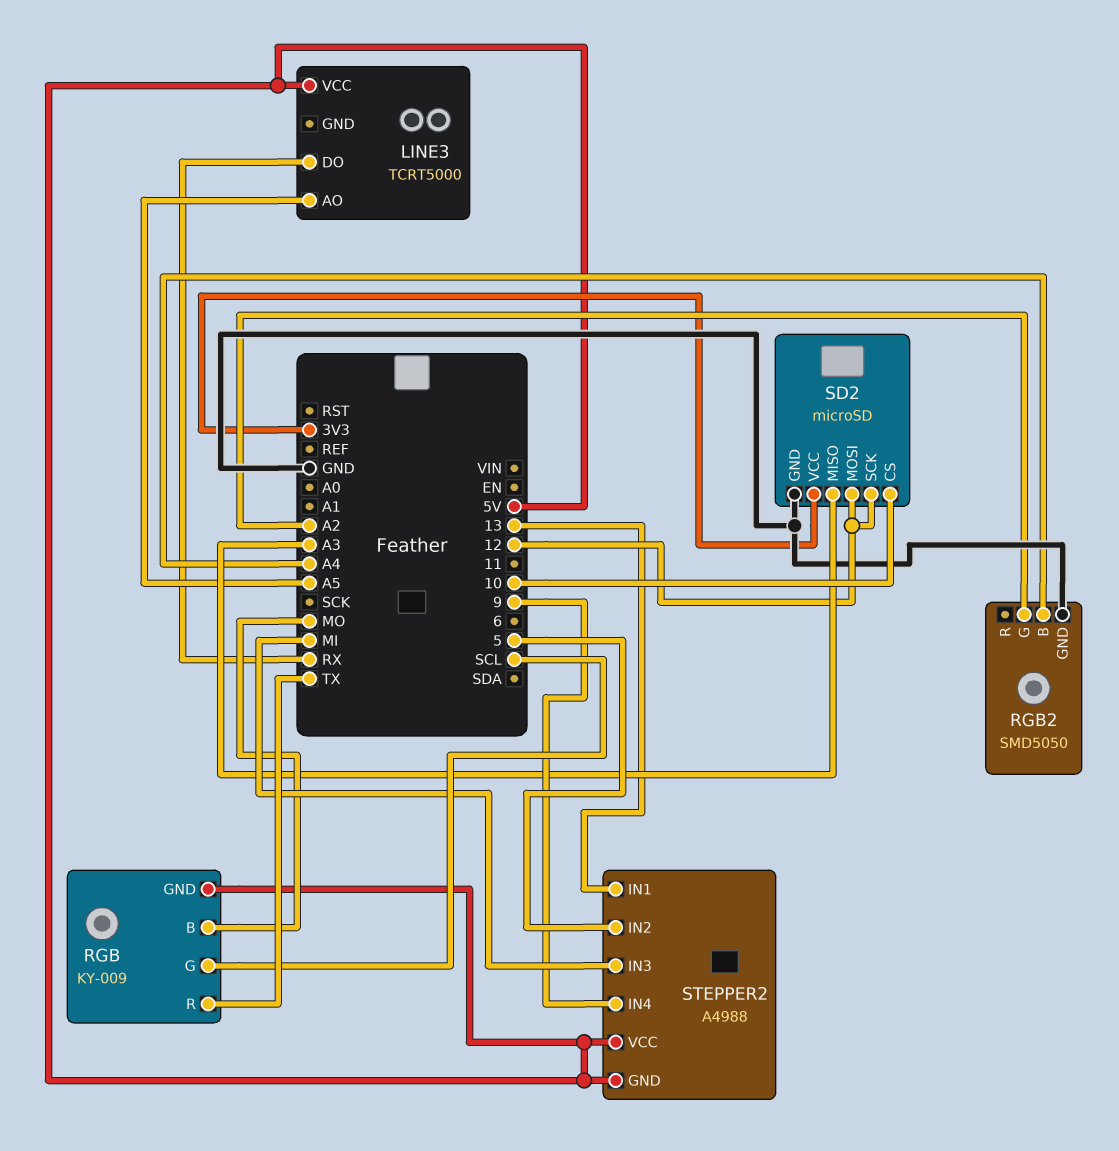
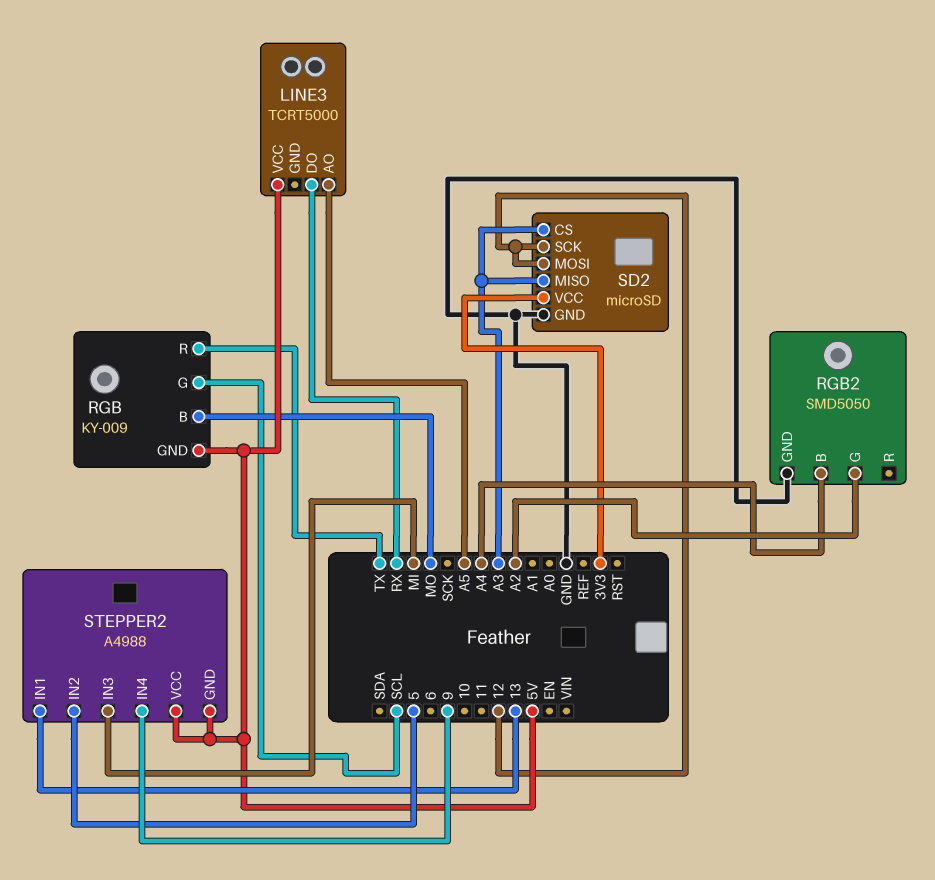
SD2 pin CS: 10 -> A3

